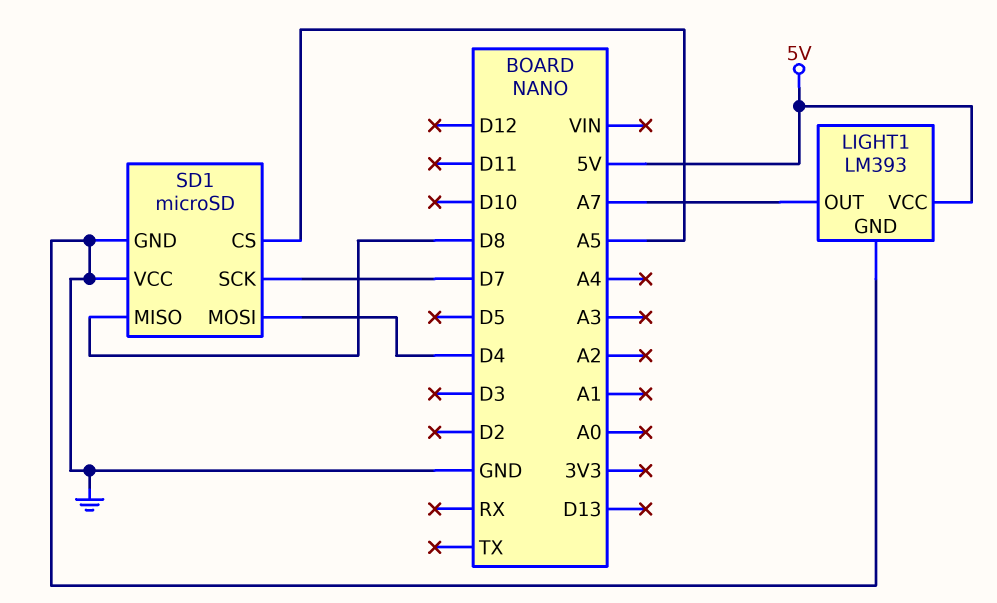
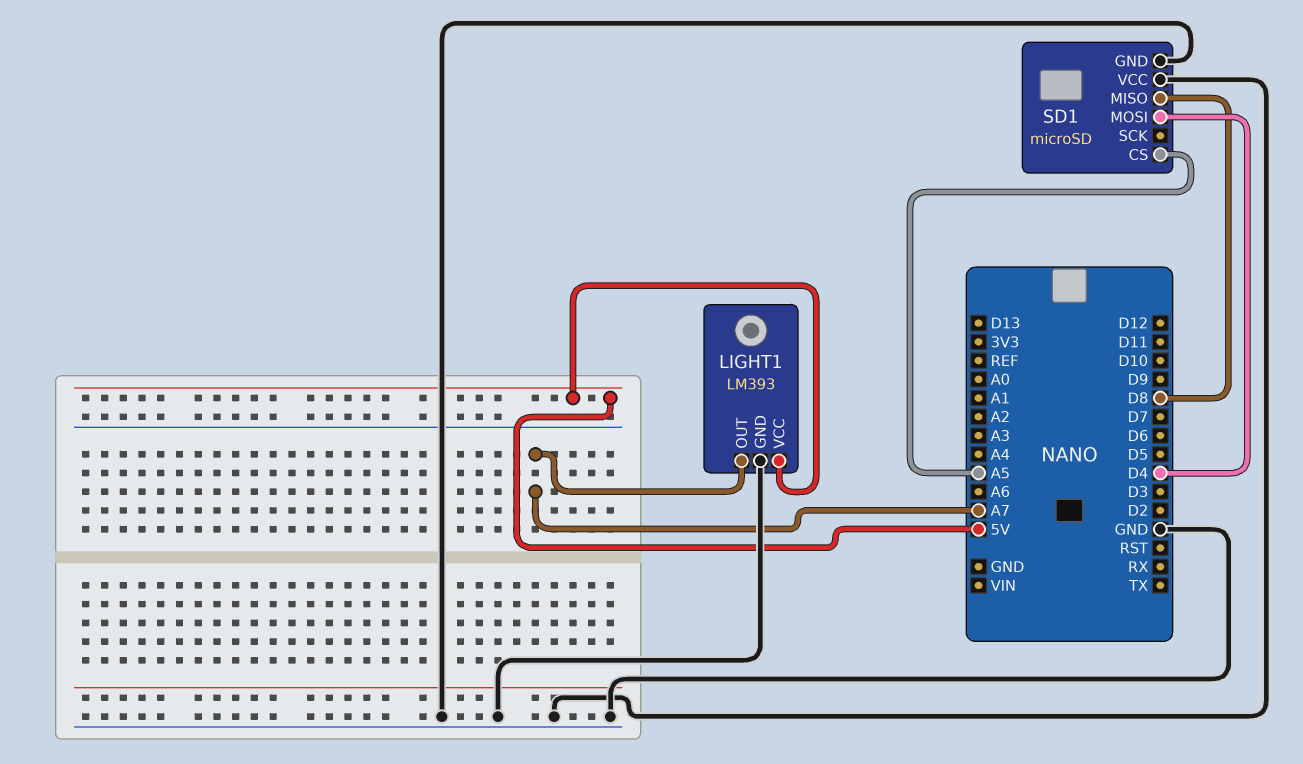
SD1 pin SCK: D7 -> none

